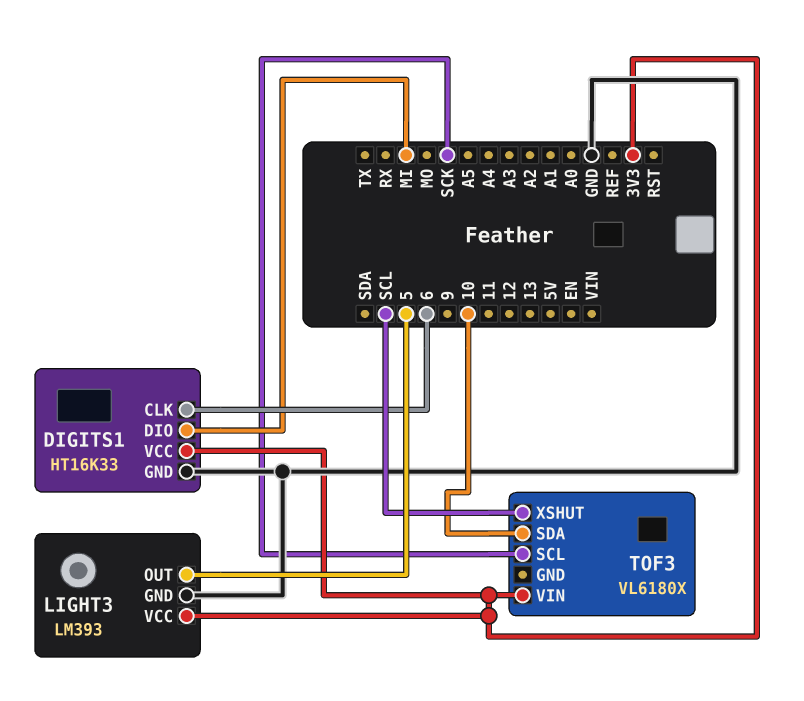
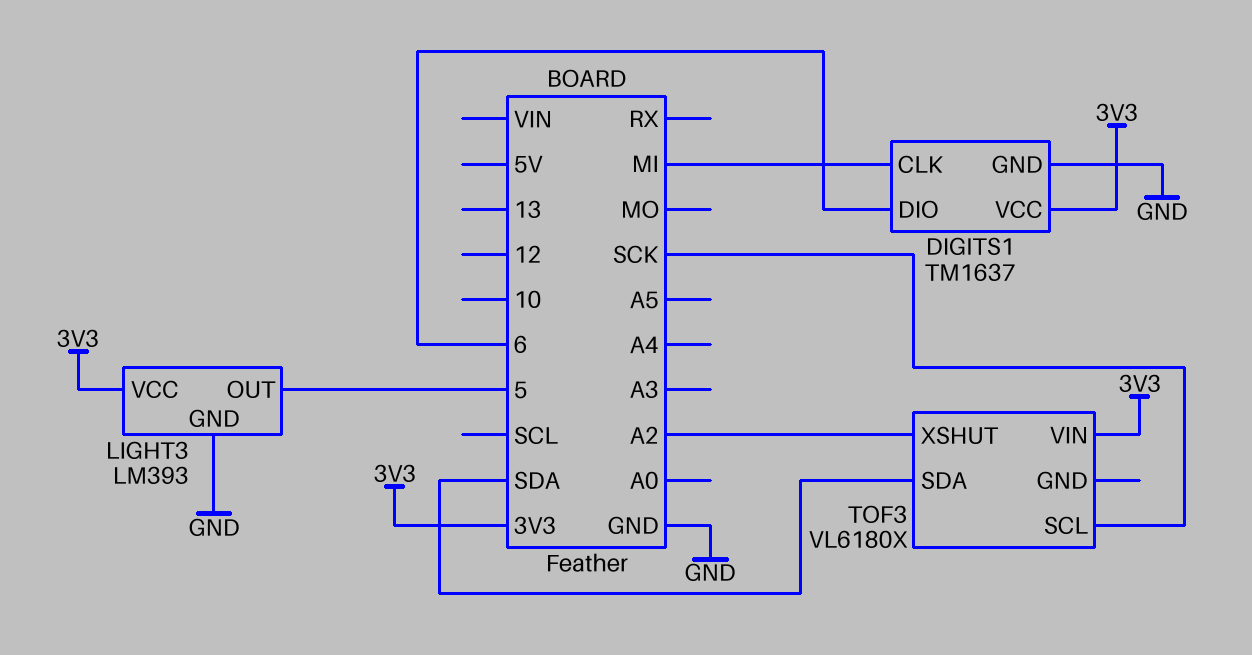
DIGITS1: HT16K33 -> TM1637
DIGITS1 pin CLK: 6 -> MI
DIGITS1 pin DIO: MI -> 6
TOF3 pin SDA: 10 -> SDA
TOF3 pin XSHUT: SCL -> A2

